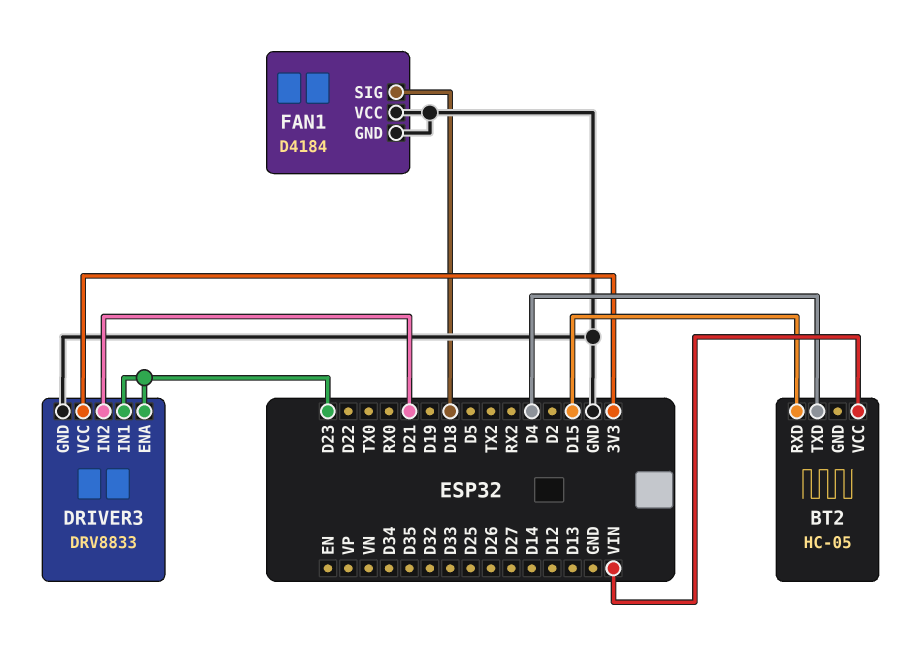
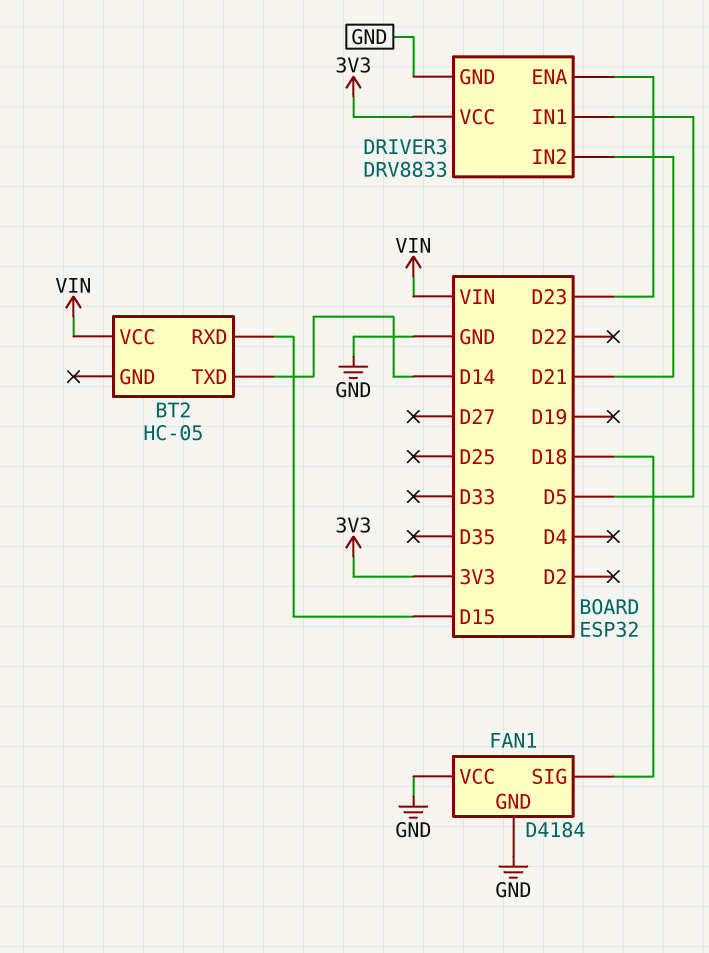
BT2 pin TXD: D4 -> D14
DRIVER3 pin IN1: D23 -> D5

